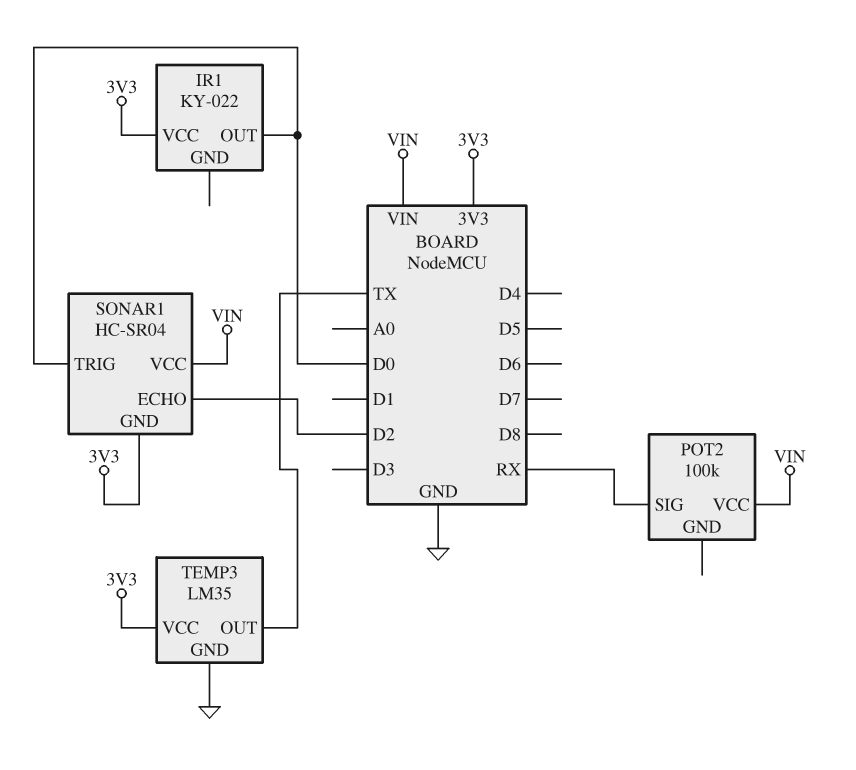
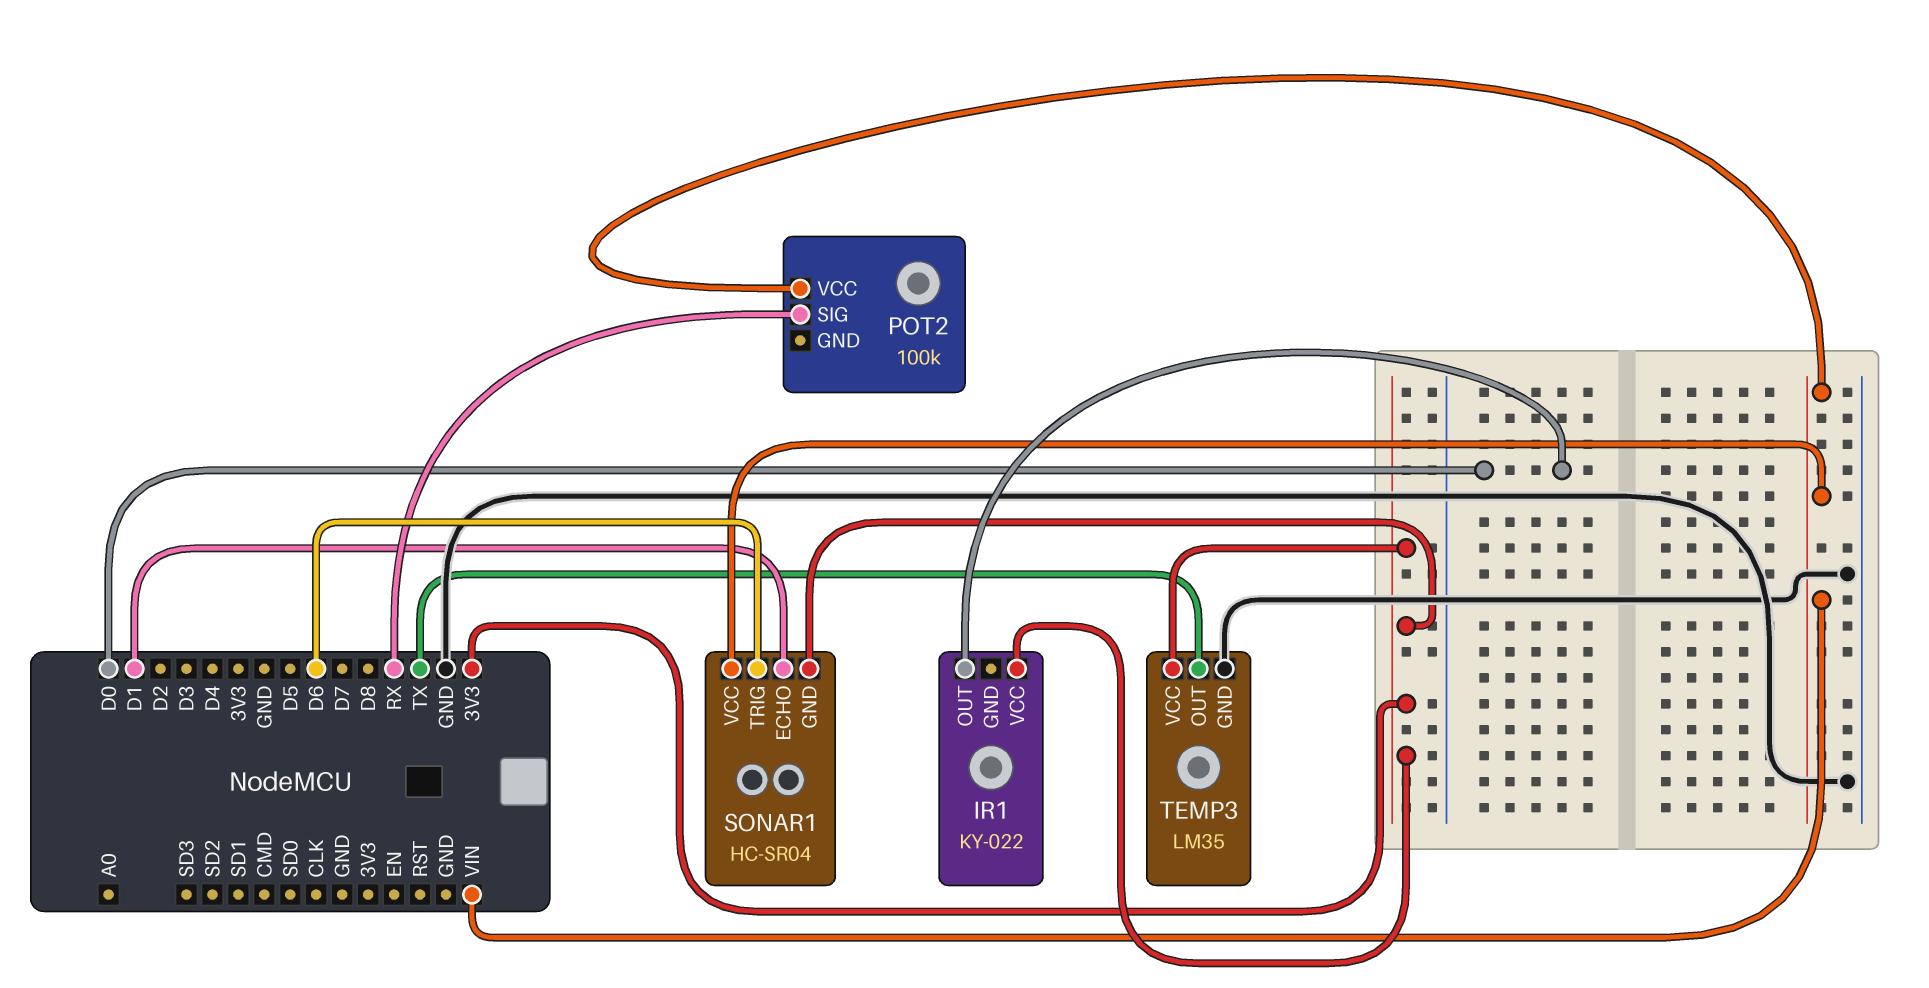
SONAR1 pin ECHO: D2 -> D1
SONAR1 pin TRIG: D0 -> D6

